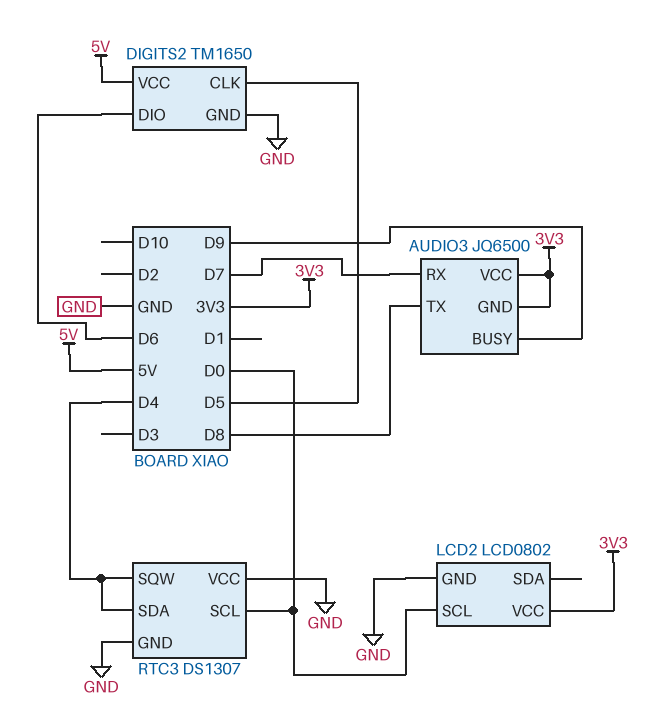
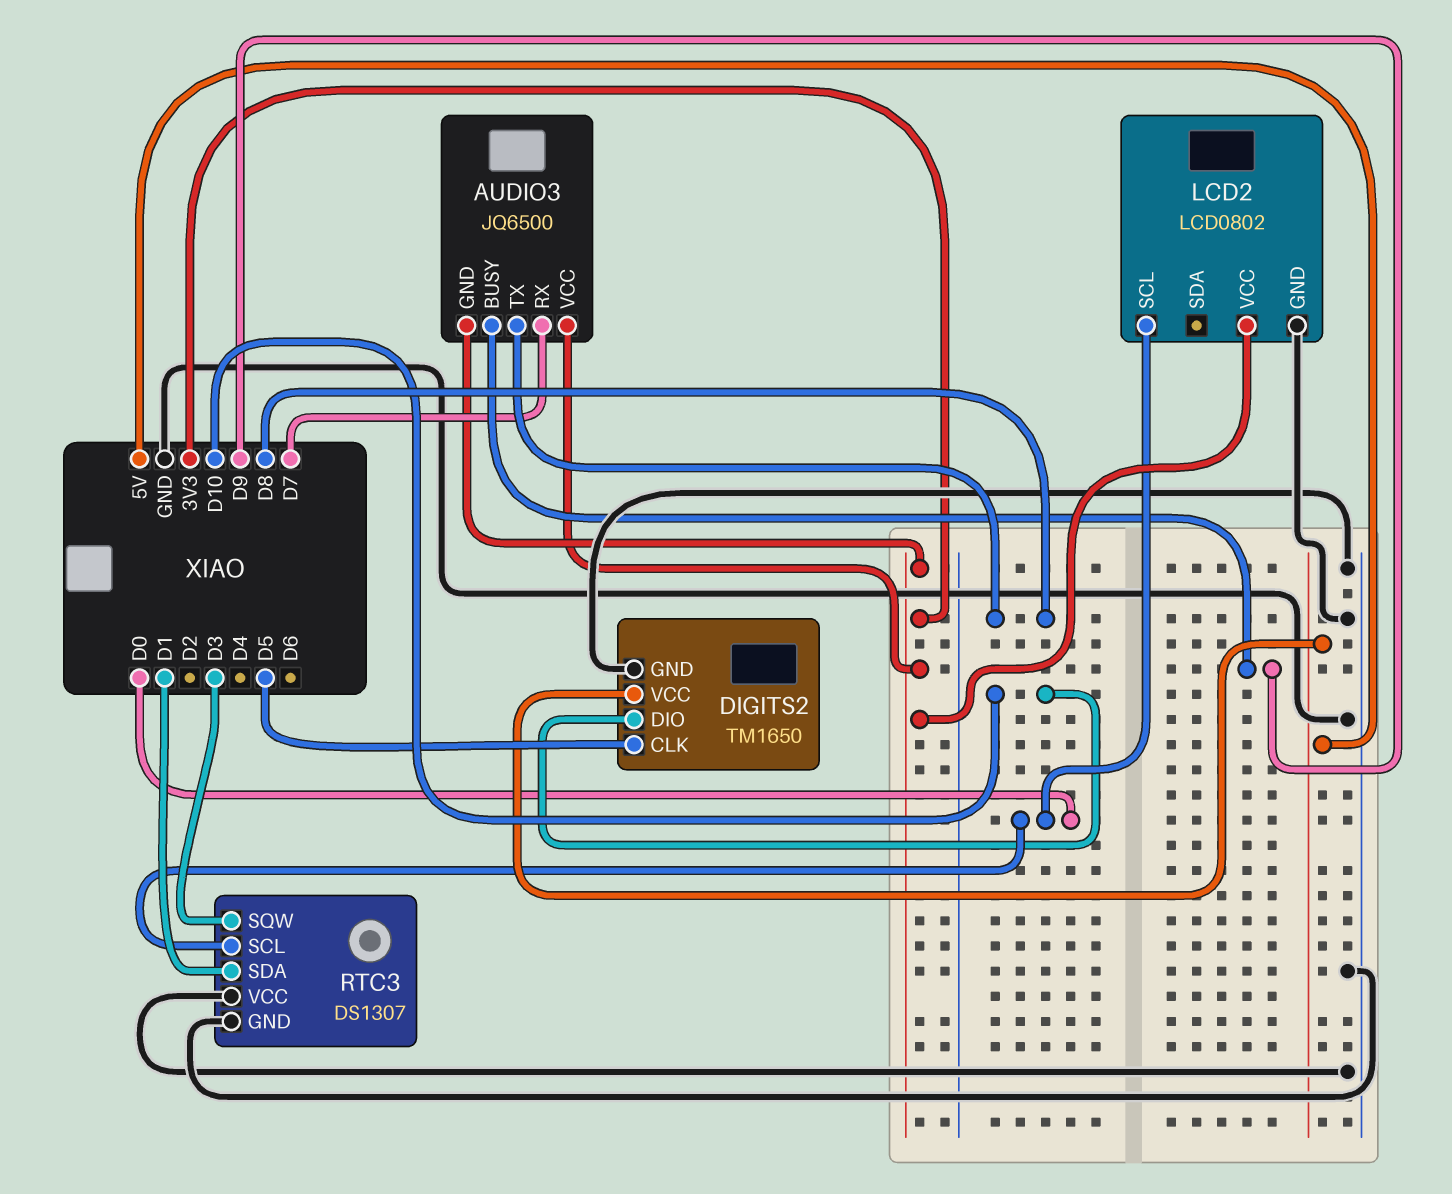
DIGITS2 pin DIO: D6 -> D10
RTC3 pin SDA: D4 -> D1
RTC3 pin SQW: D4 -> D3

